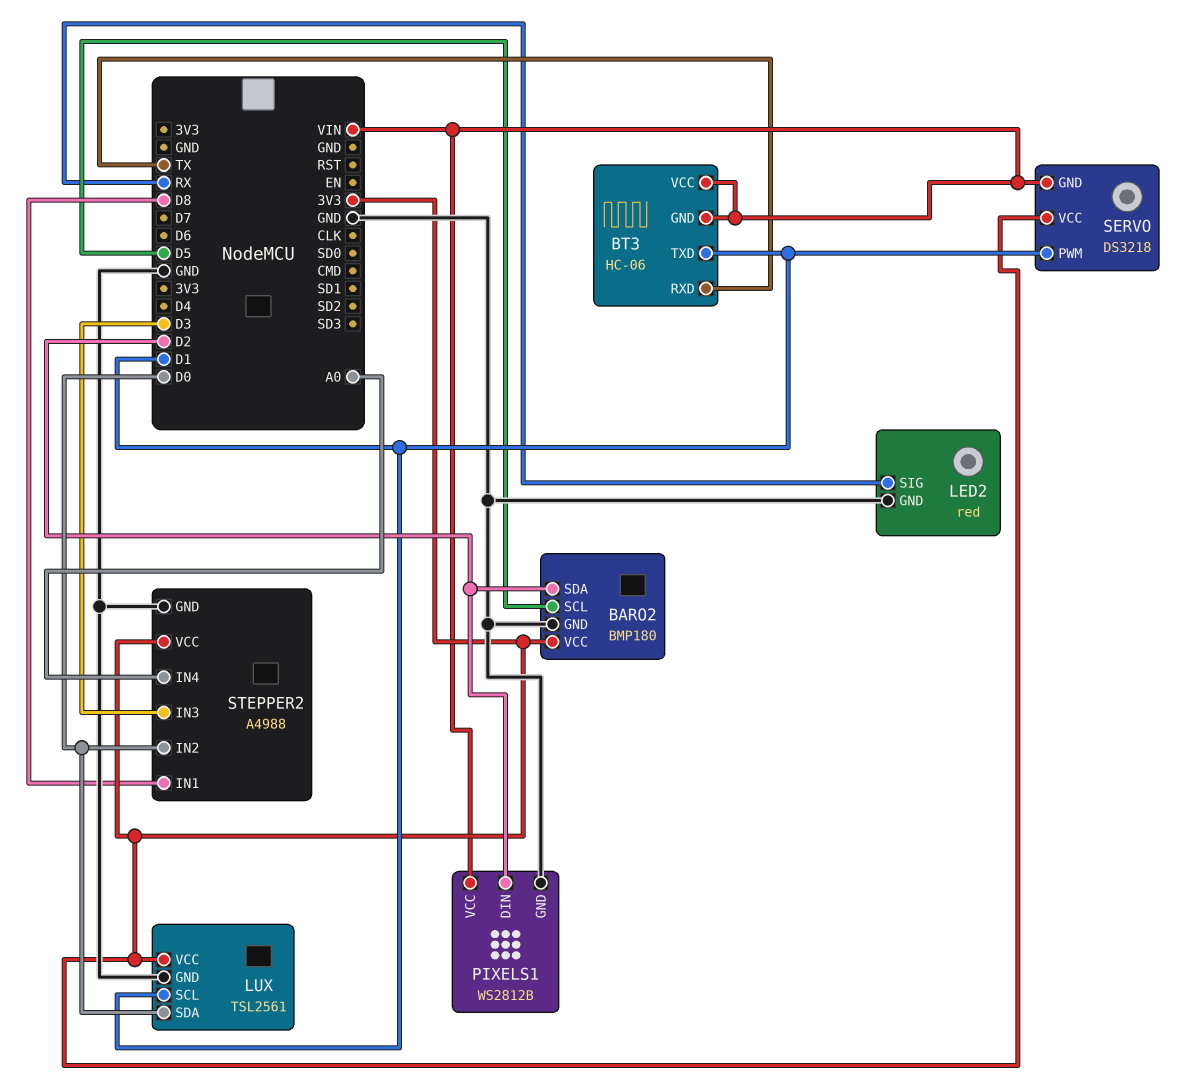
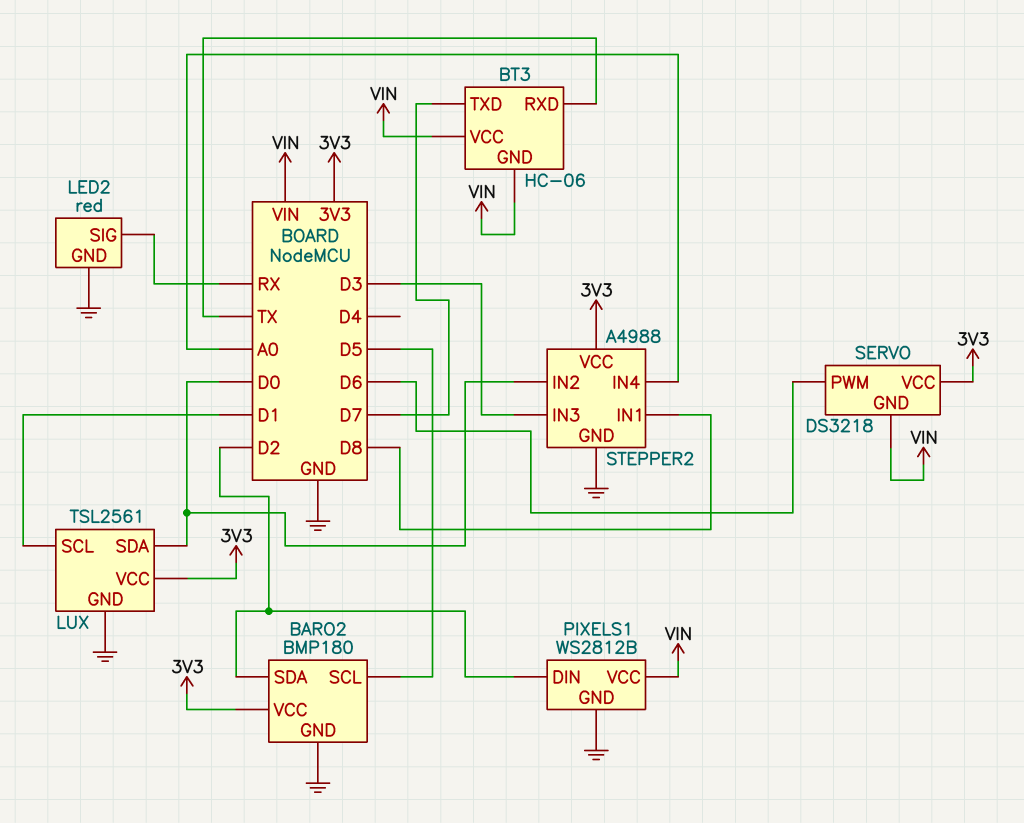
BT3 pin TXD: D1 -> D7
SERVO pin PWM: D1 -> D6

